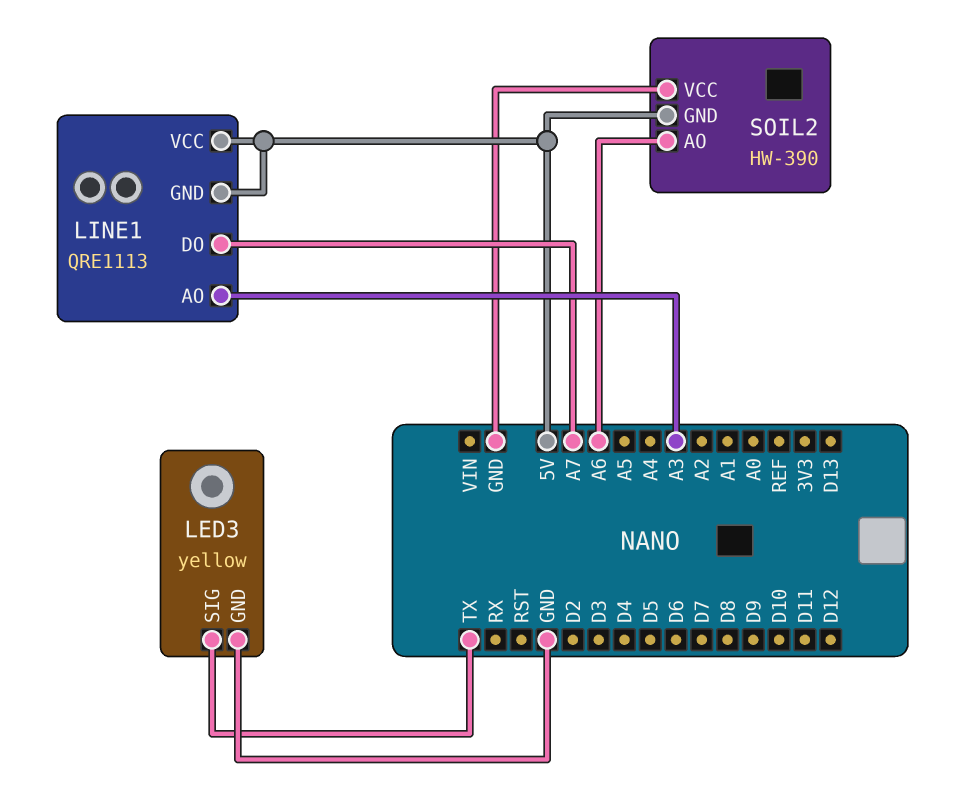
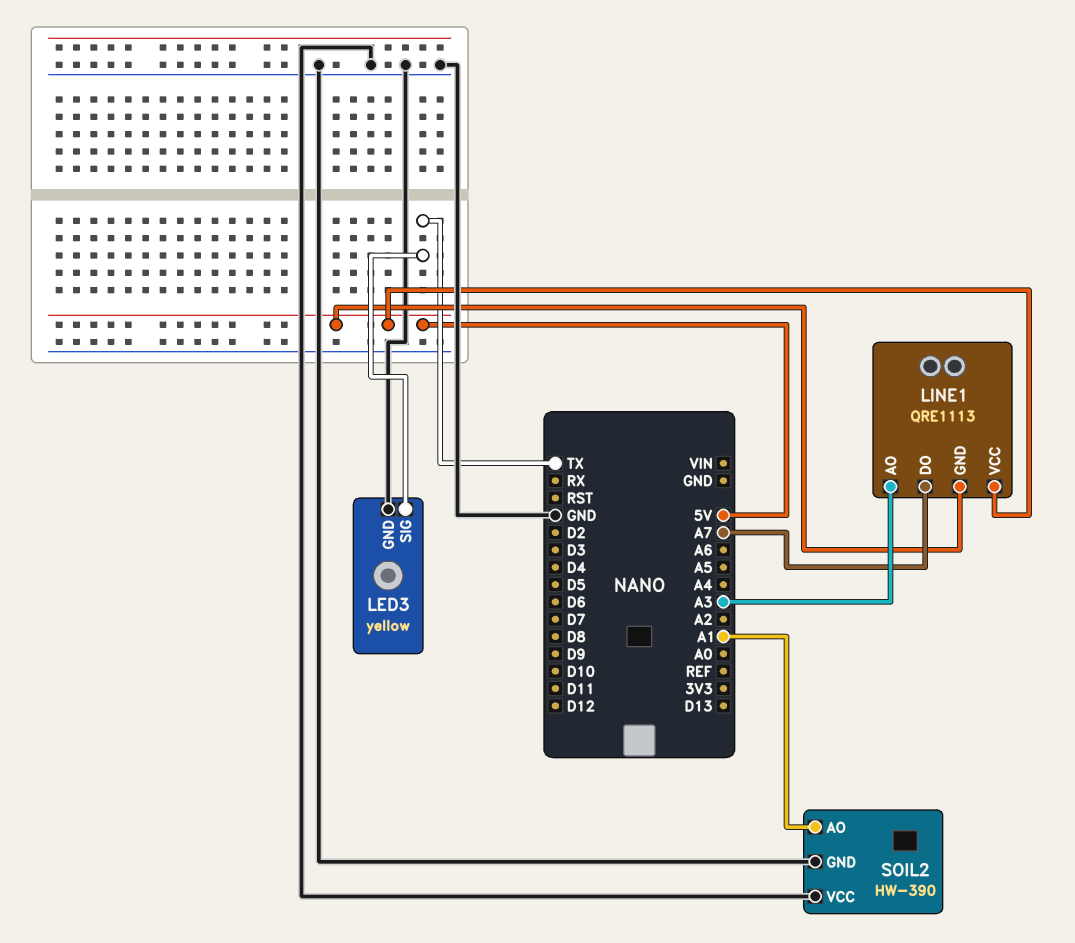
SOIL2 pin AO: A6 -> A1
SOIL2 pin GND: 5V -> GND

